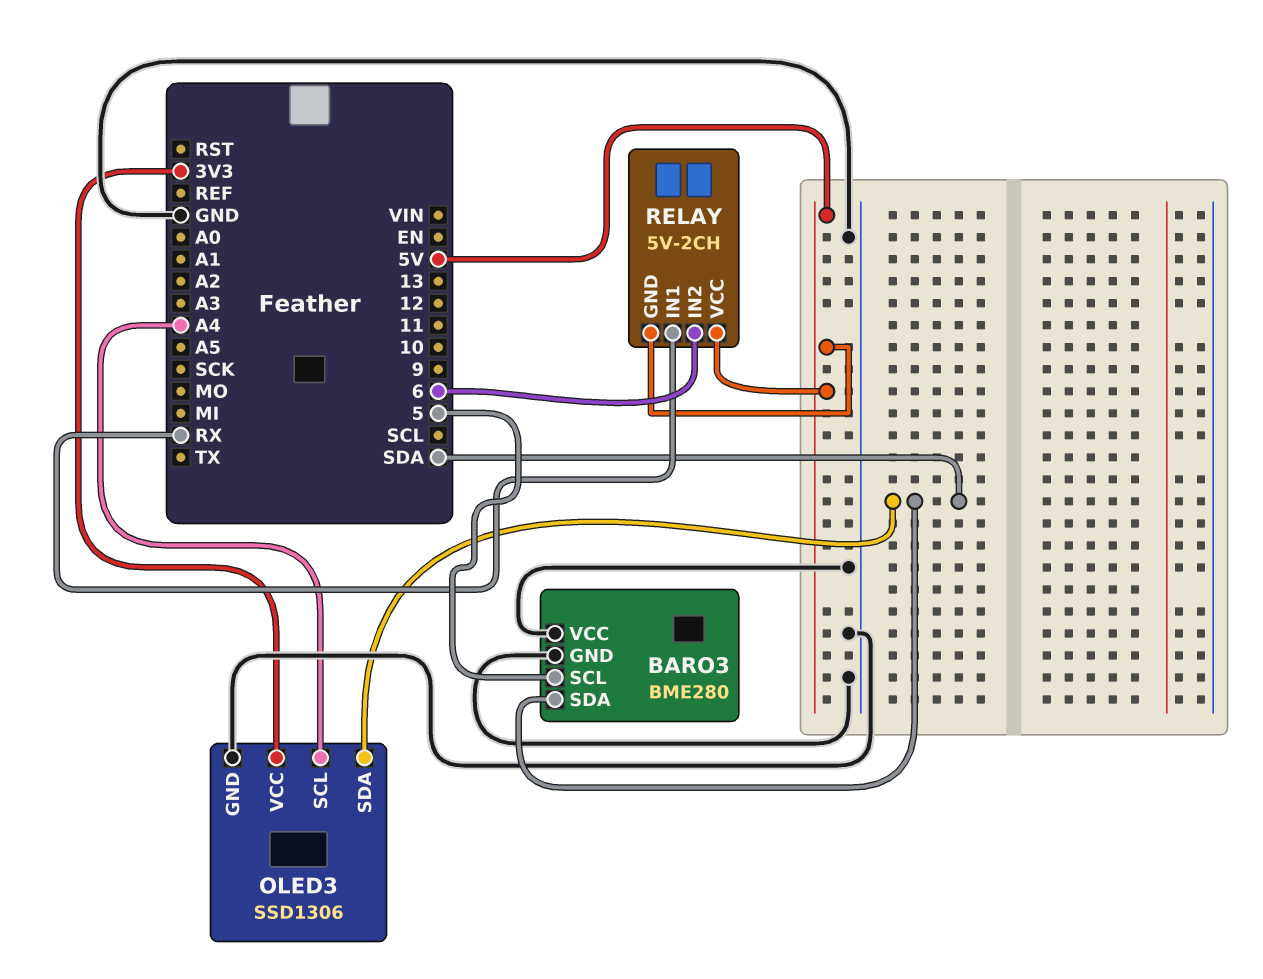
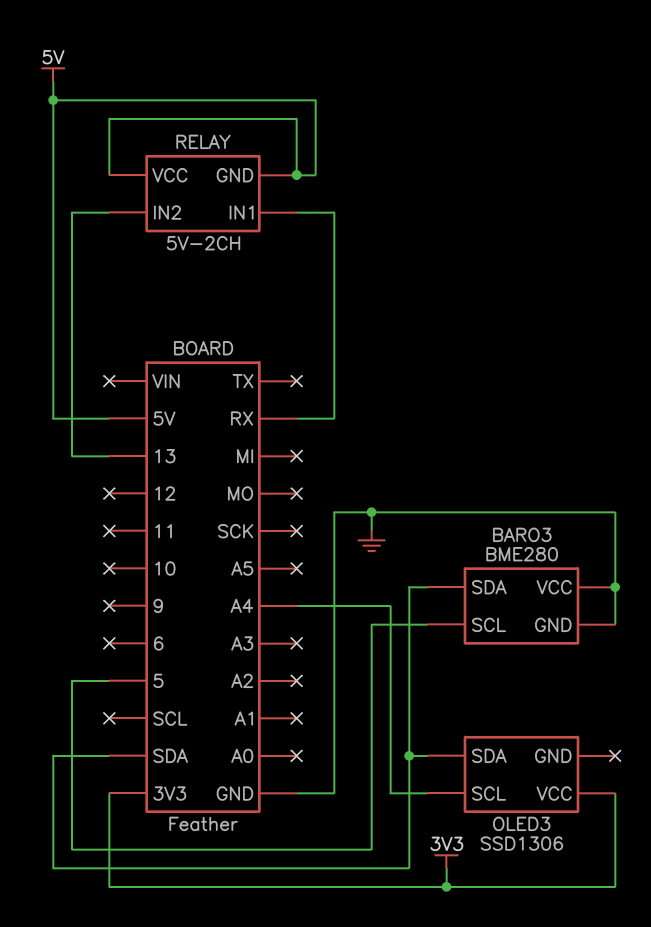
OLED3 pin GND: GND -> none
RELAY pin IN2: 6 -> 13

